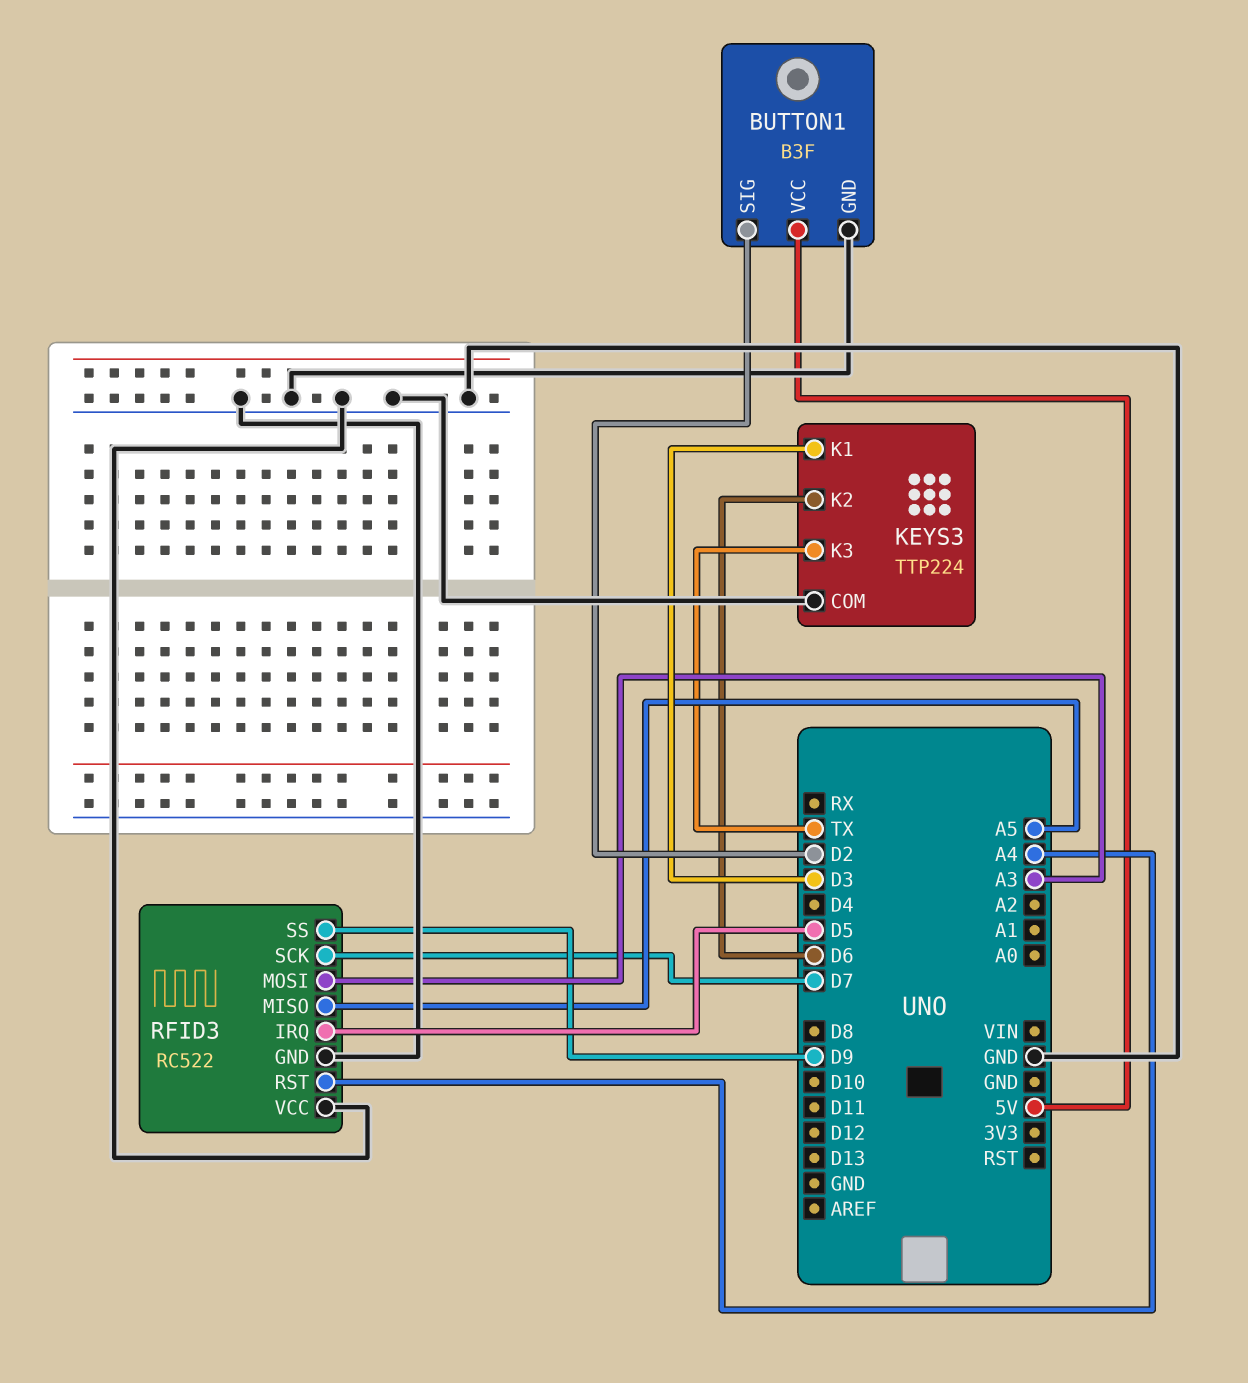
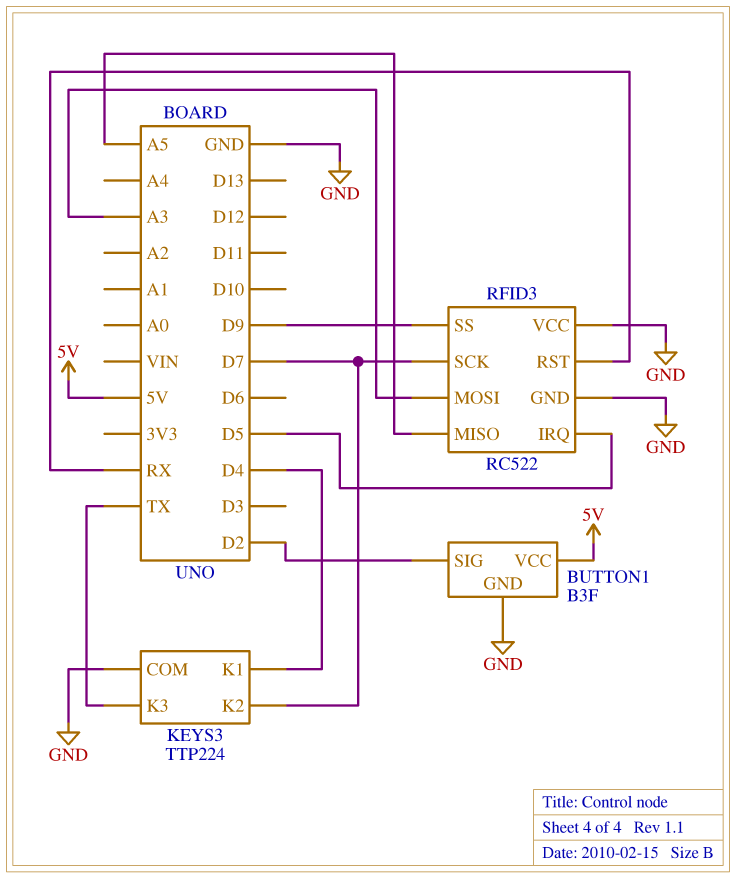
KEYS3 pin K1: D3 -> D4
KEYS3 pin K2: D6 -> D7
RFID3 pin RST: A4 -> RX

